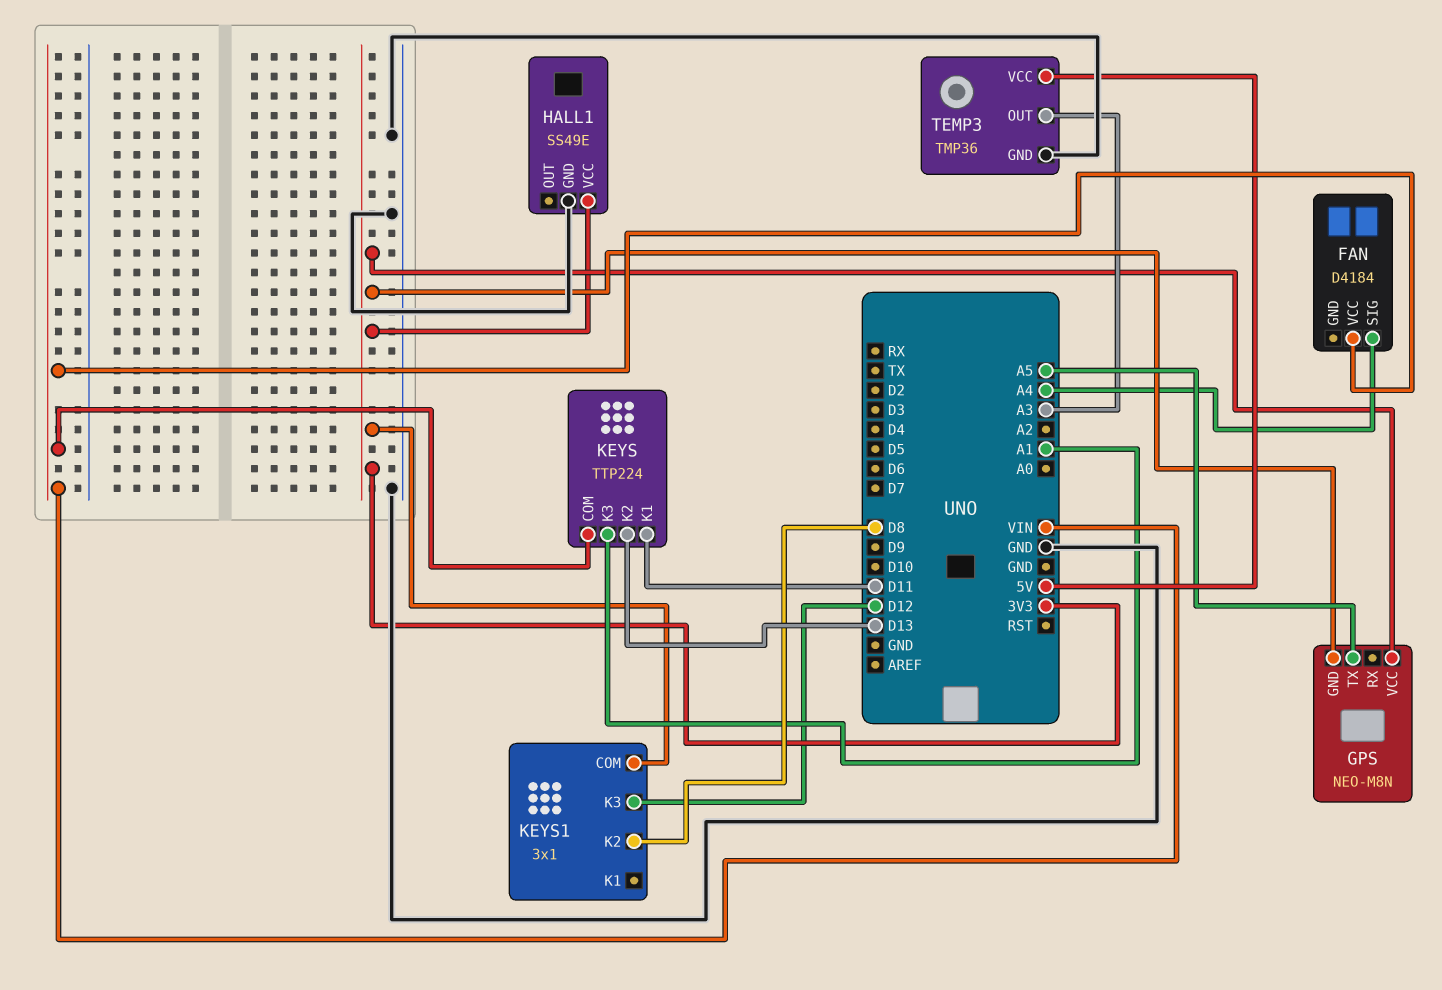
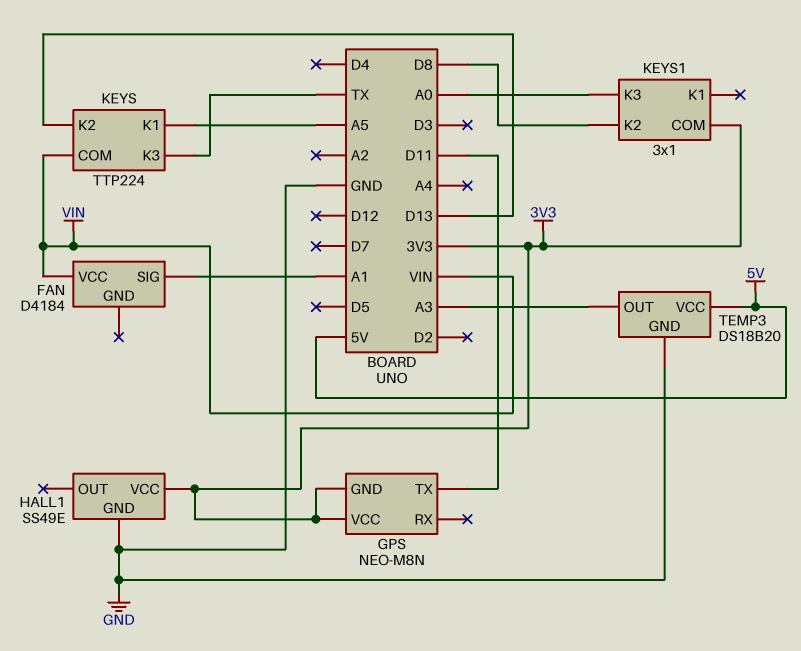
FAN pin SIG: A4 -> A1
GPS pin TX: A5 -> D11
KEYS pin K1: D11 -> A5
KEYS pin K3: A1 -> TX
KEYS1 pin K3: D12 -> A0
TEMP3: TMP36 -> DS18B20

